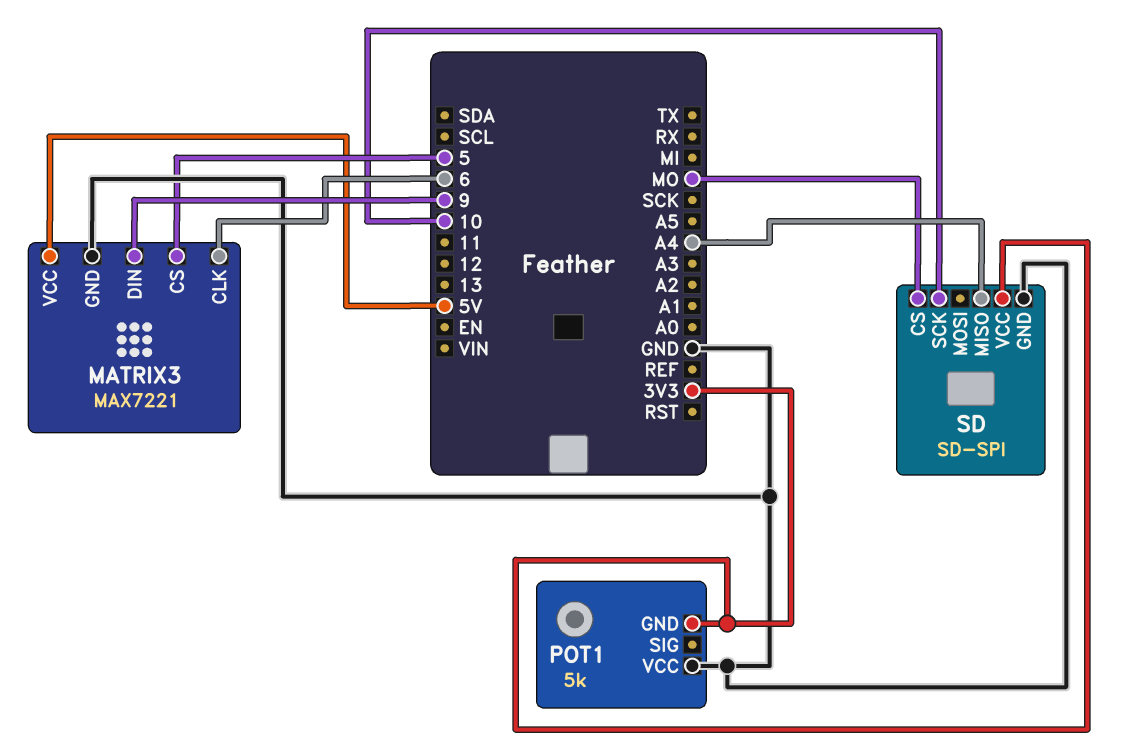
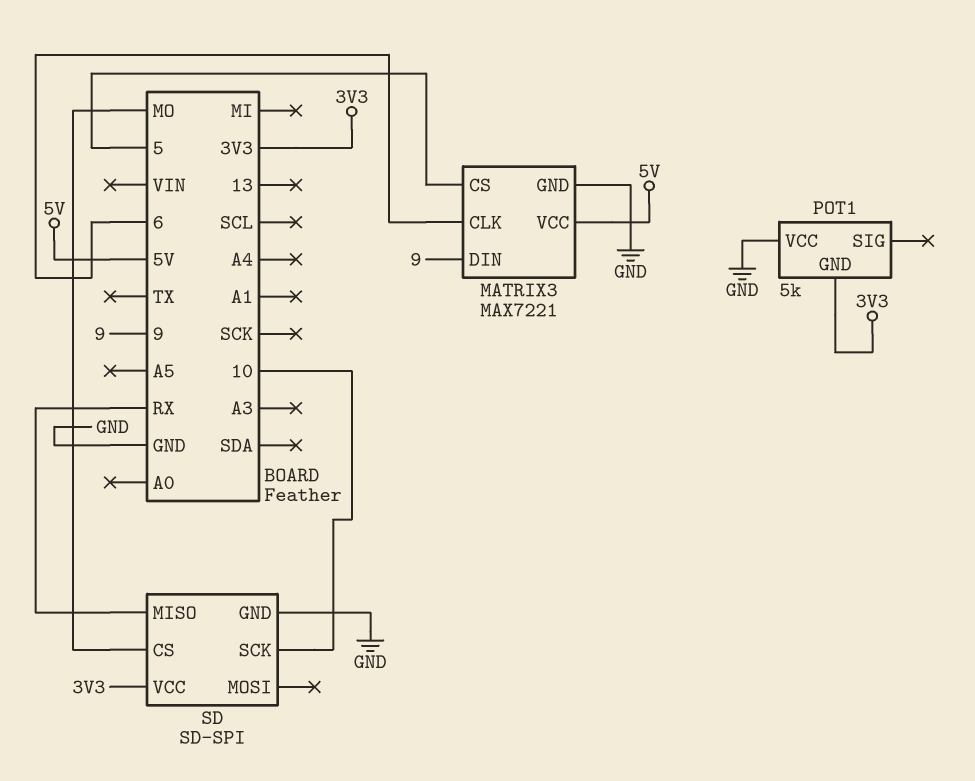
SD pin MISO: A4 -> RX

